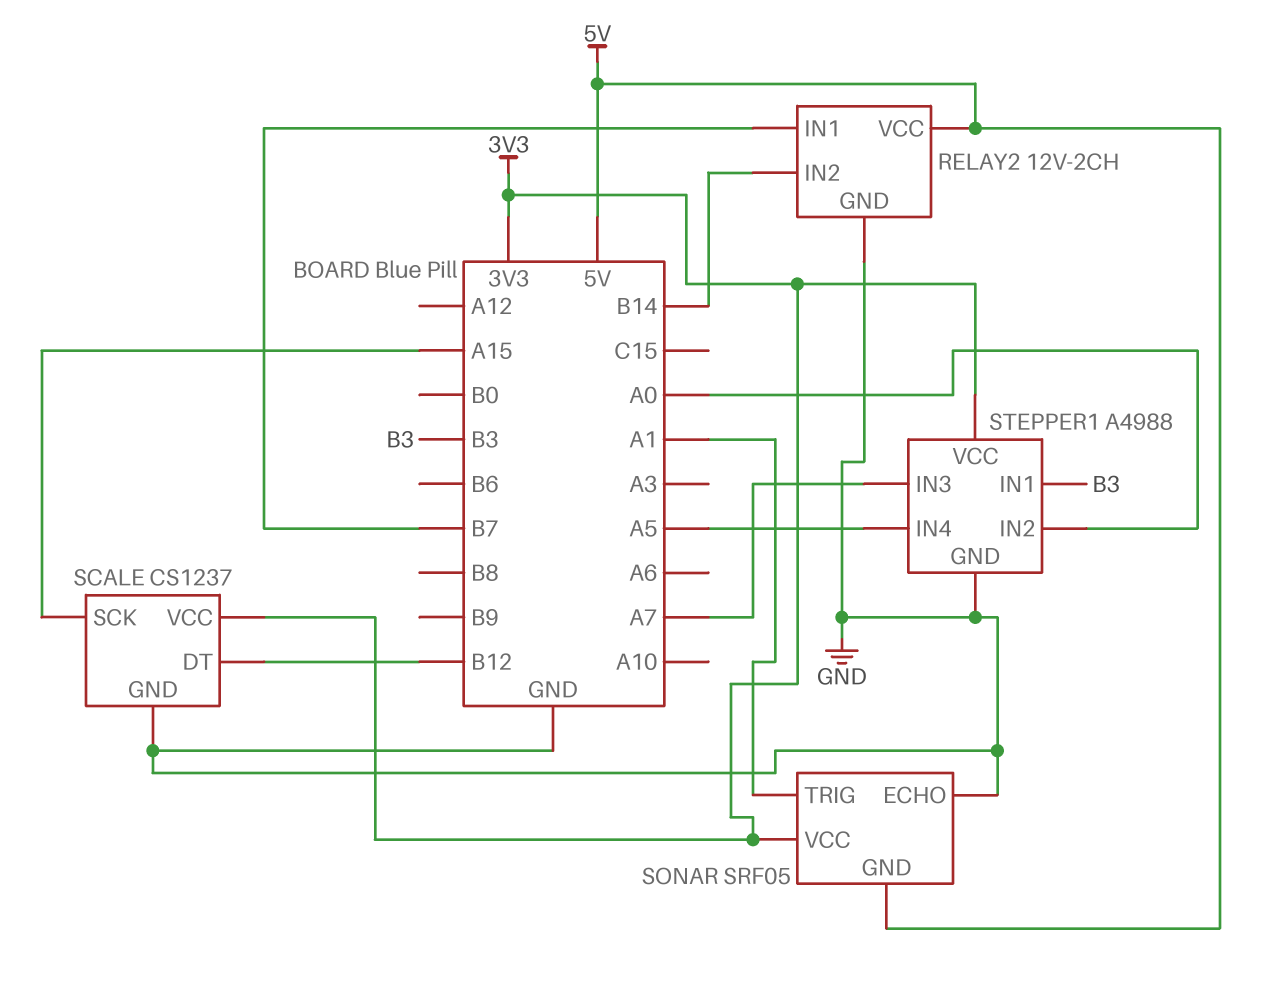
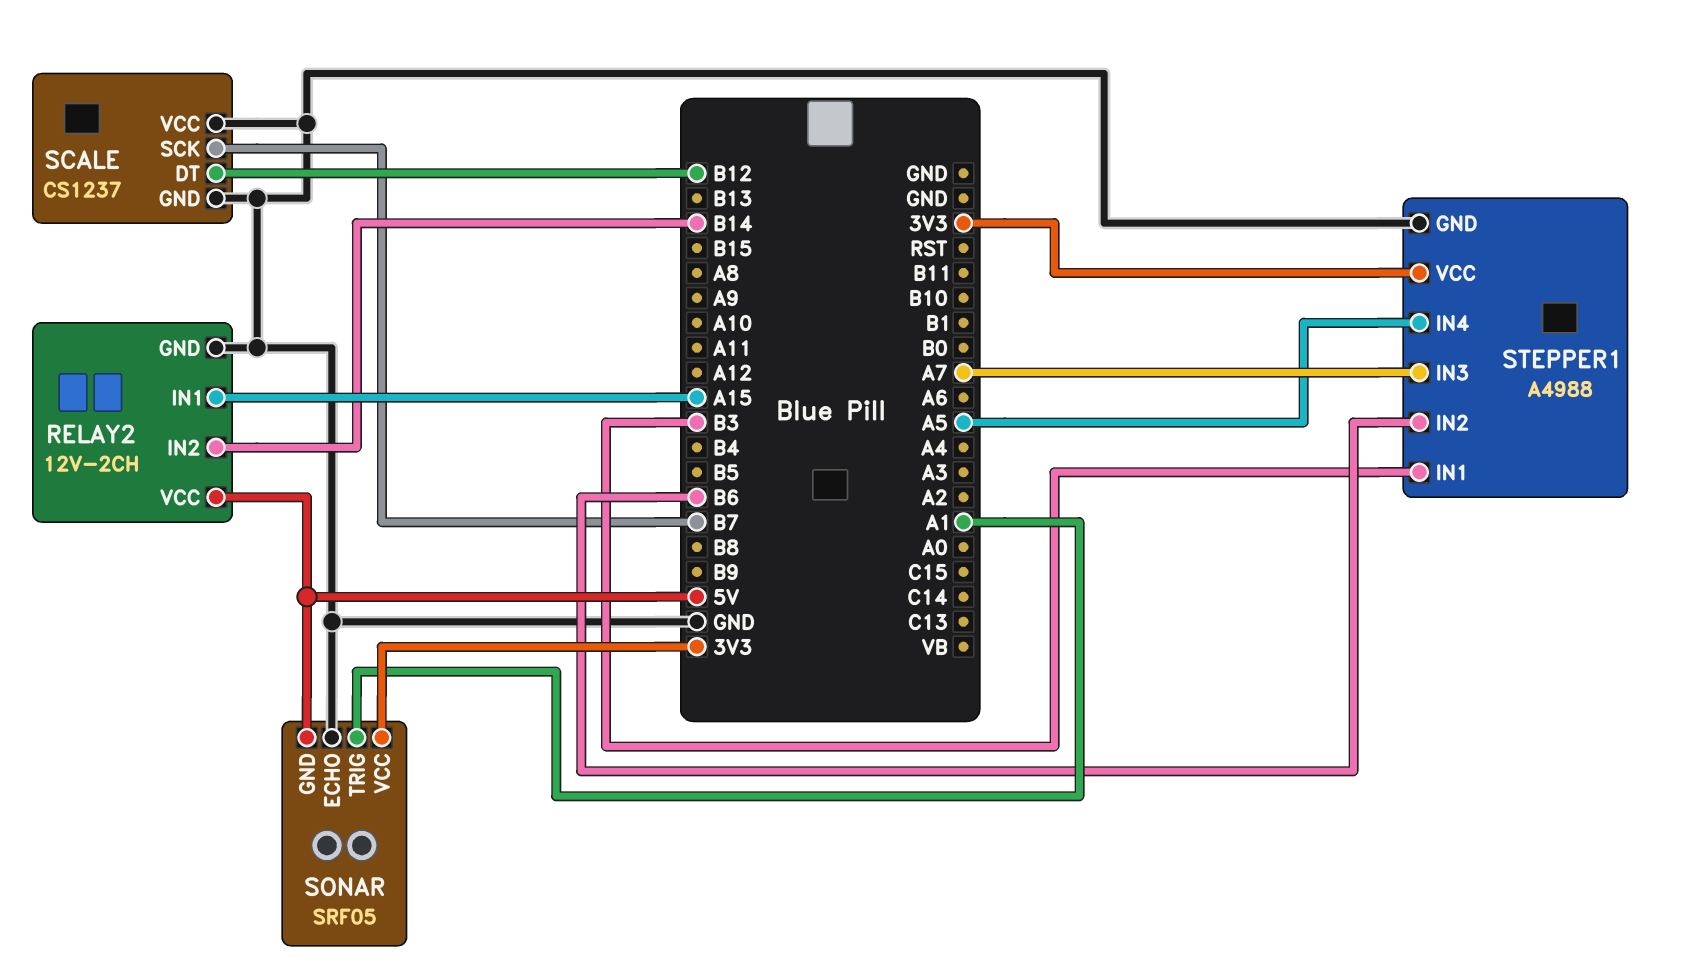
RELAY2 pin IN1: B7 -> A15
SCALE pin SCK: A15 -> B7
SCALE pin VCC: 3V3 -> GND
STEPPER1 pin IN2: A0 -> B6

